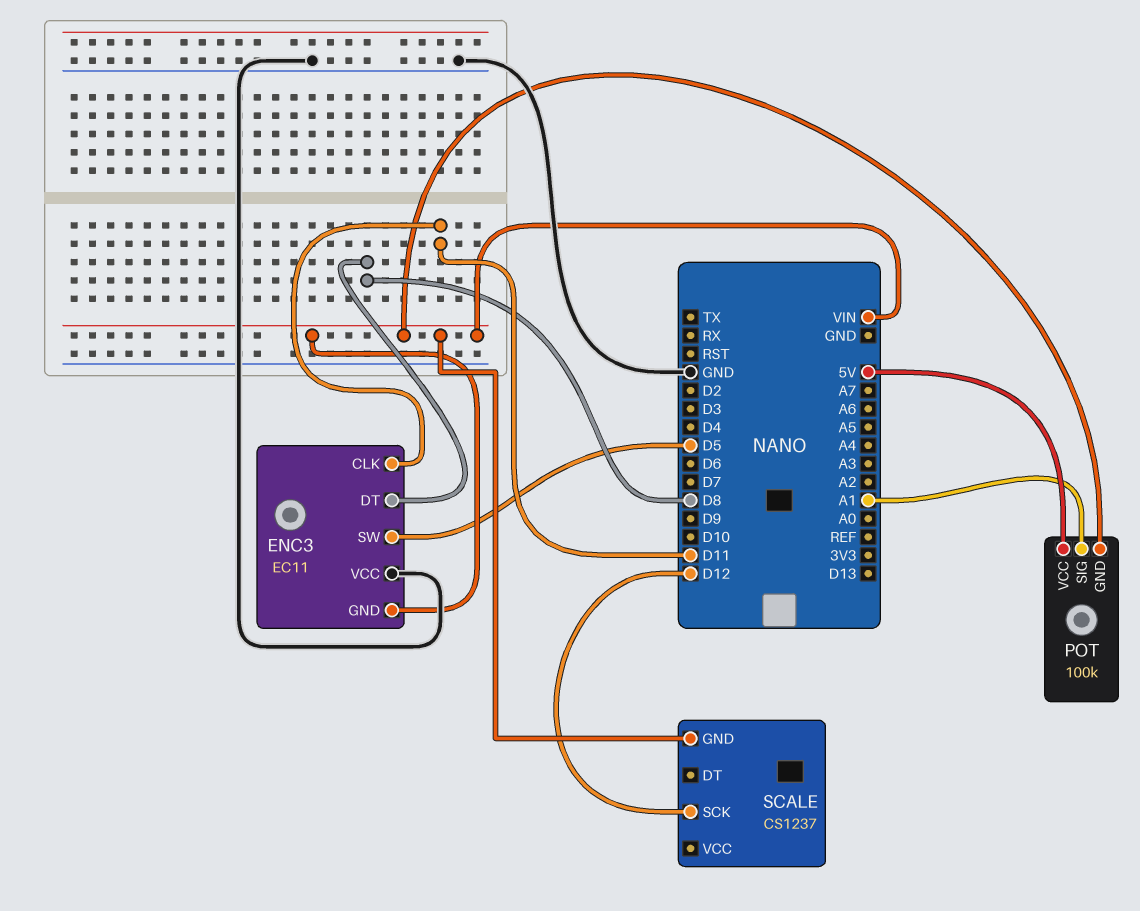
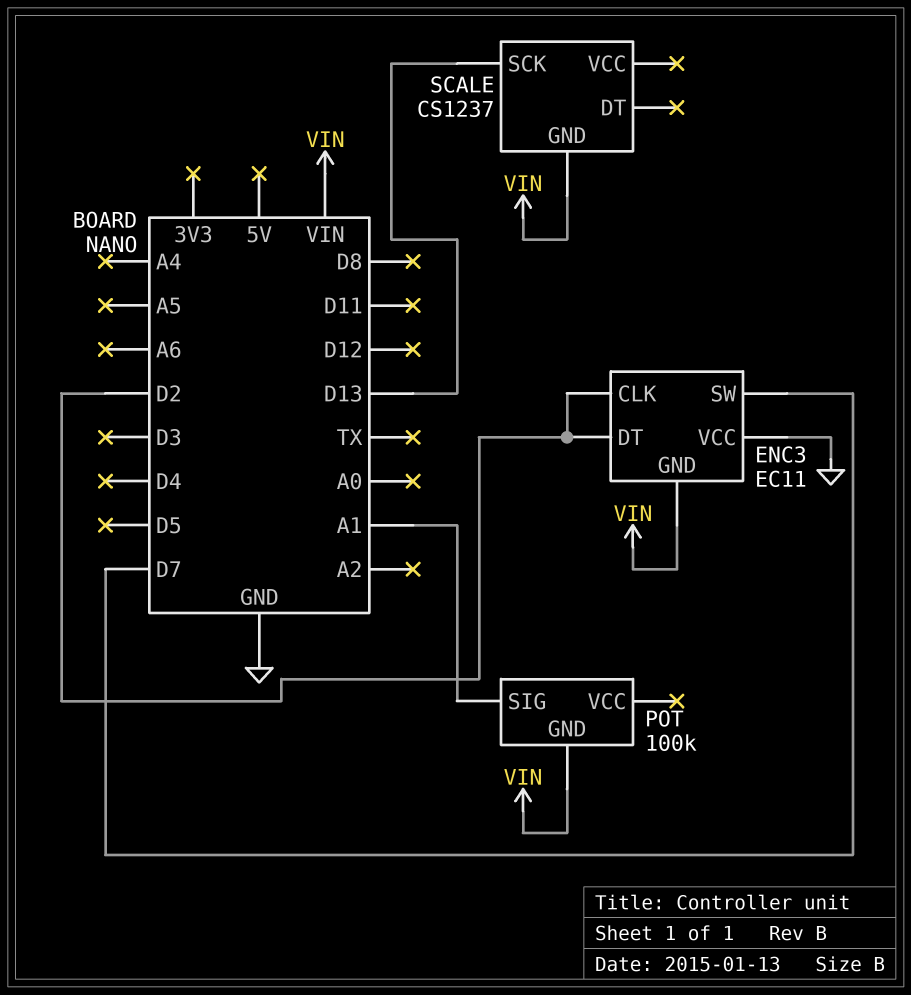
ENC3 pin CLK: D11 -> D2
ENC3 pin DT: D8 -> D2
ENC3 pin SW: D5 -> D7
POT pin VCC: 5V -> none
SCALE pin SCK: D12 -> D13

